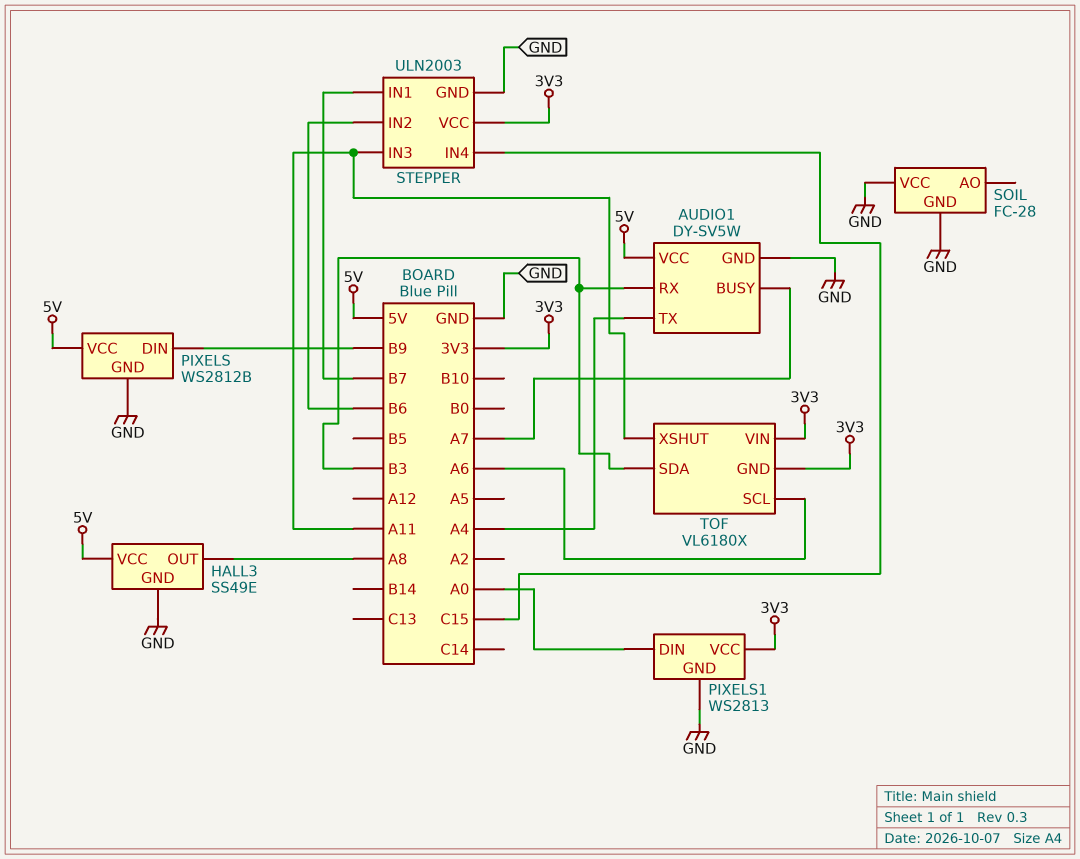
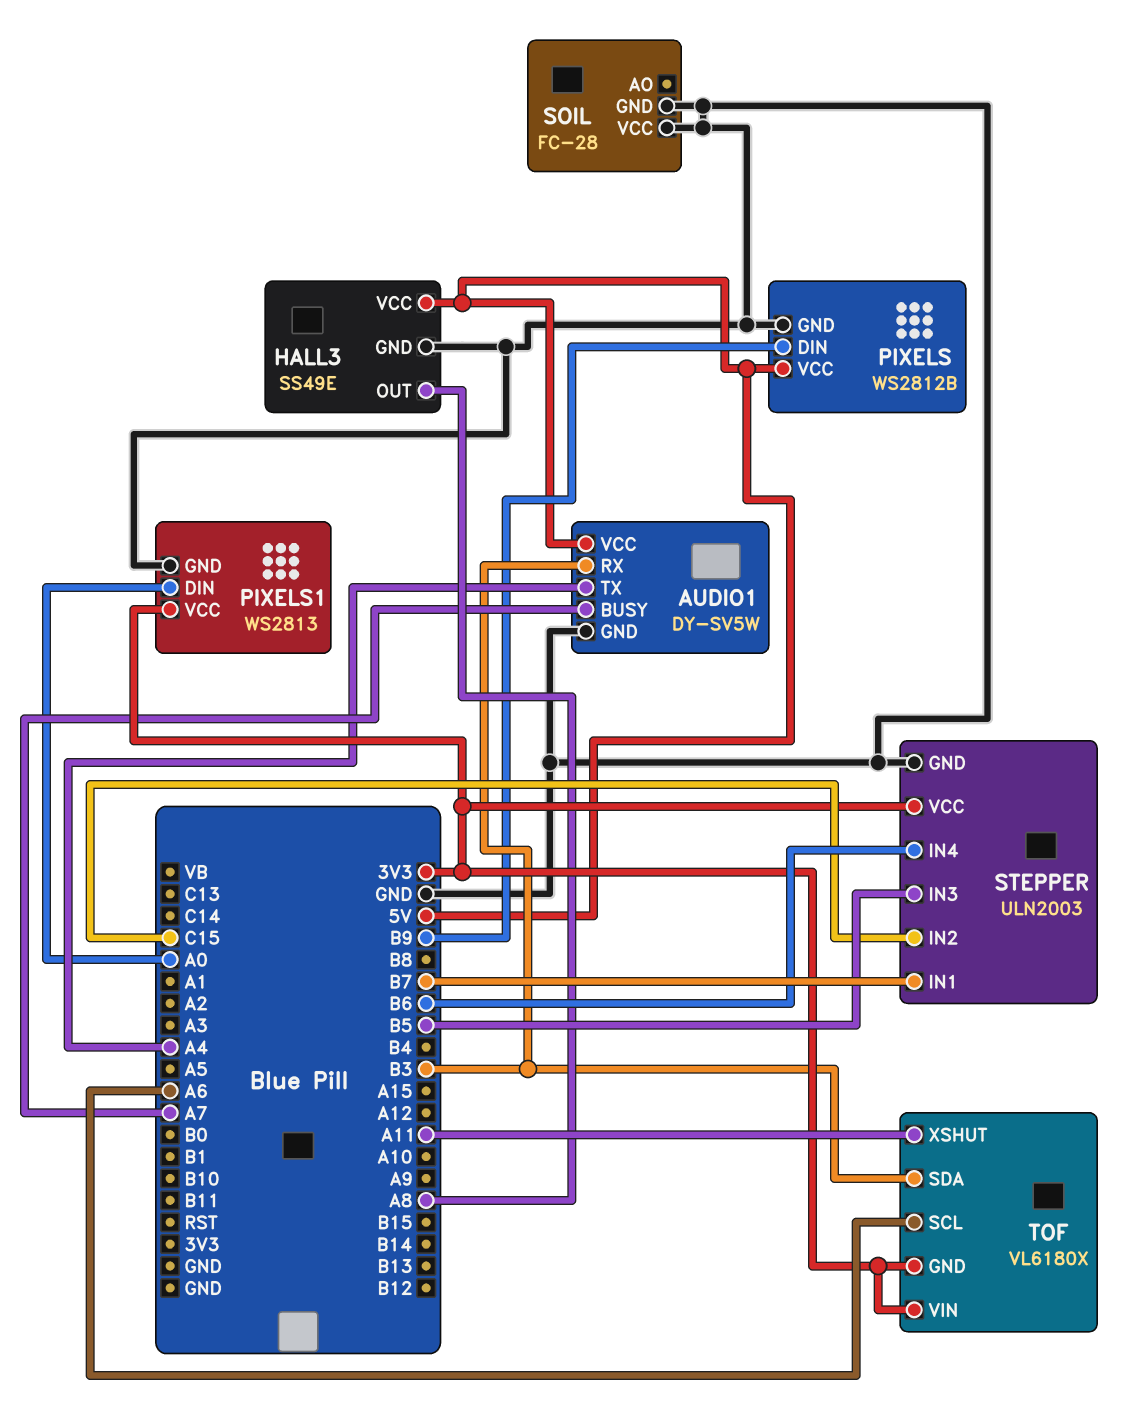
STEPPER pin IN2: B6 -> C15
STEPPER pin IN3: A11 -> B5
STEPPER pin IN4: C15 -> B6

